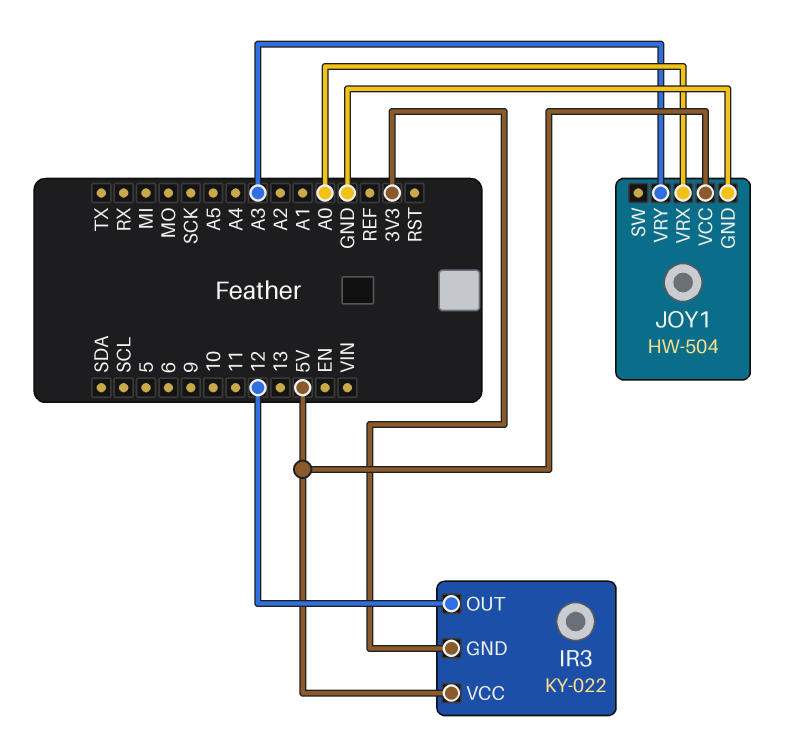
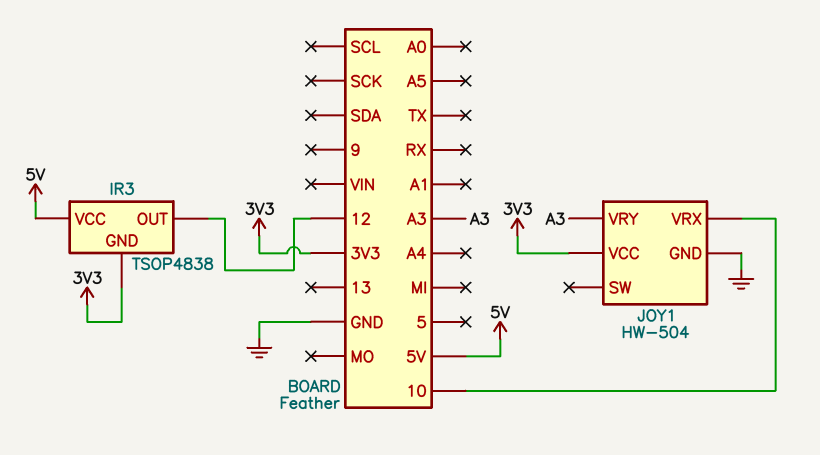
IR3: KY-022 -> TSOP4838
JOY1 pin VCC: 5V -> 3V3
JOY1 pin VRX: A0 -> 10

